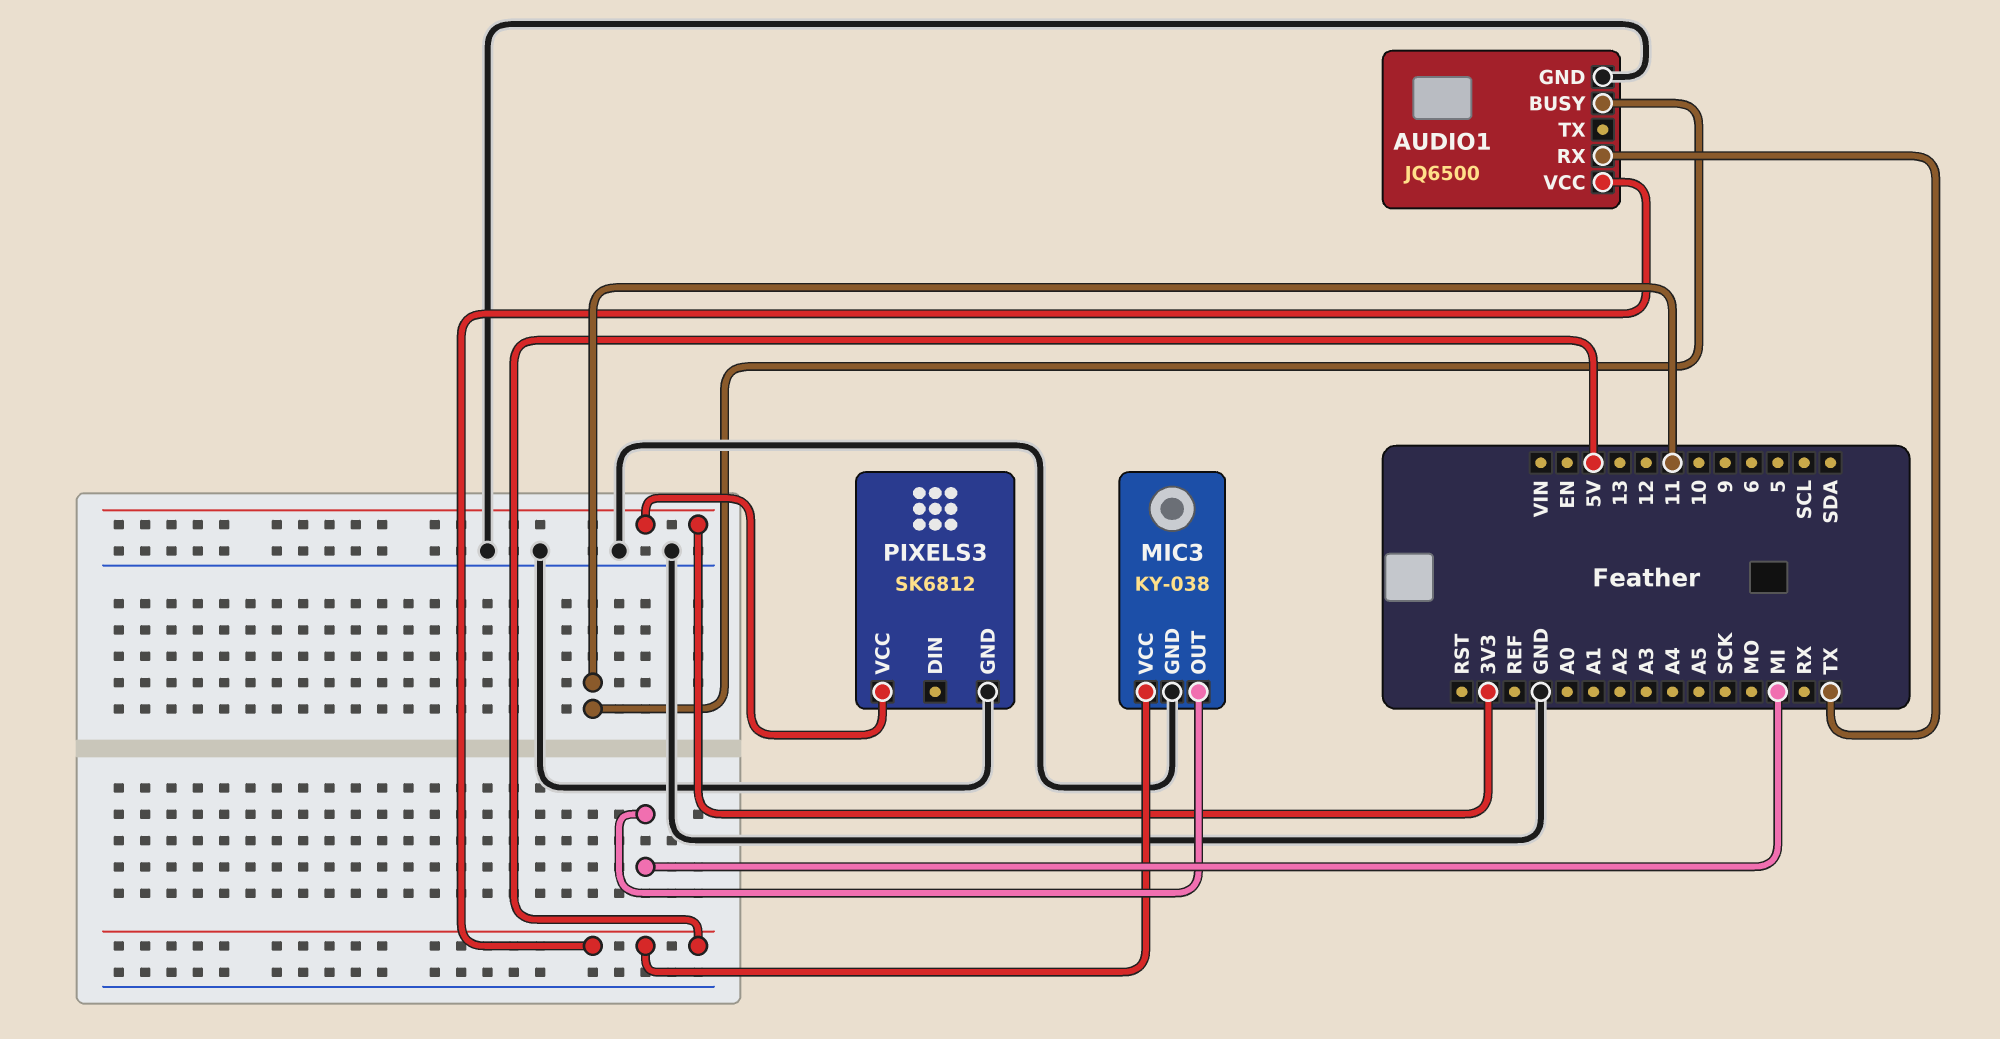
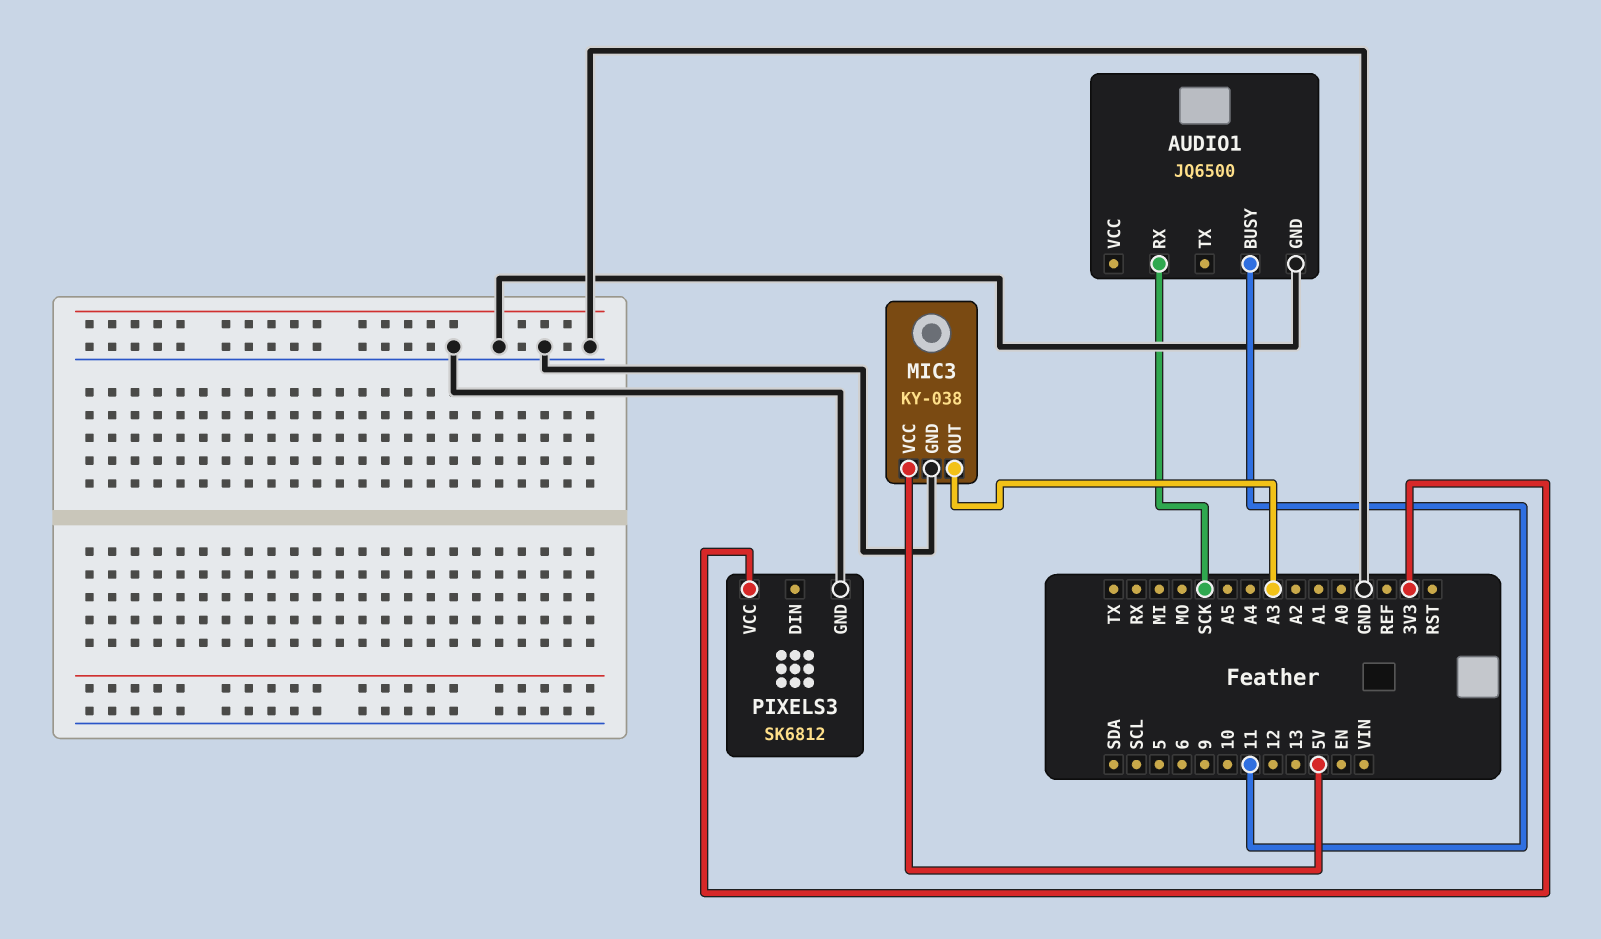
AUDIO1 pin RX: TX -> SCK
AUDIO1 pin VCC: 5V -> none
MIC3 pin OUT: MI -> A3

